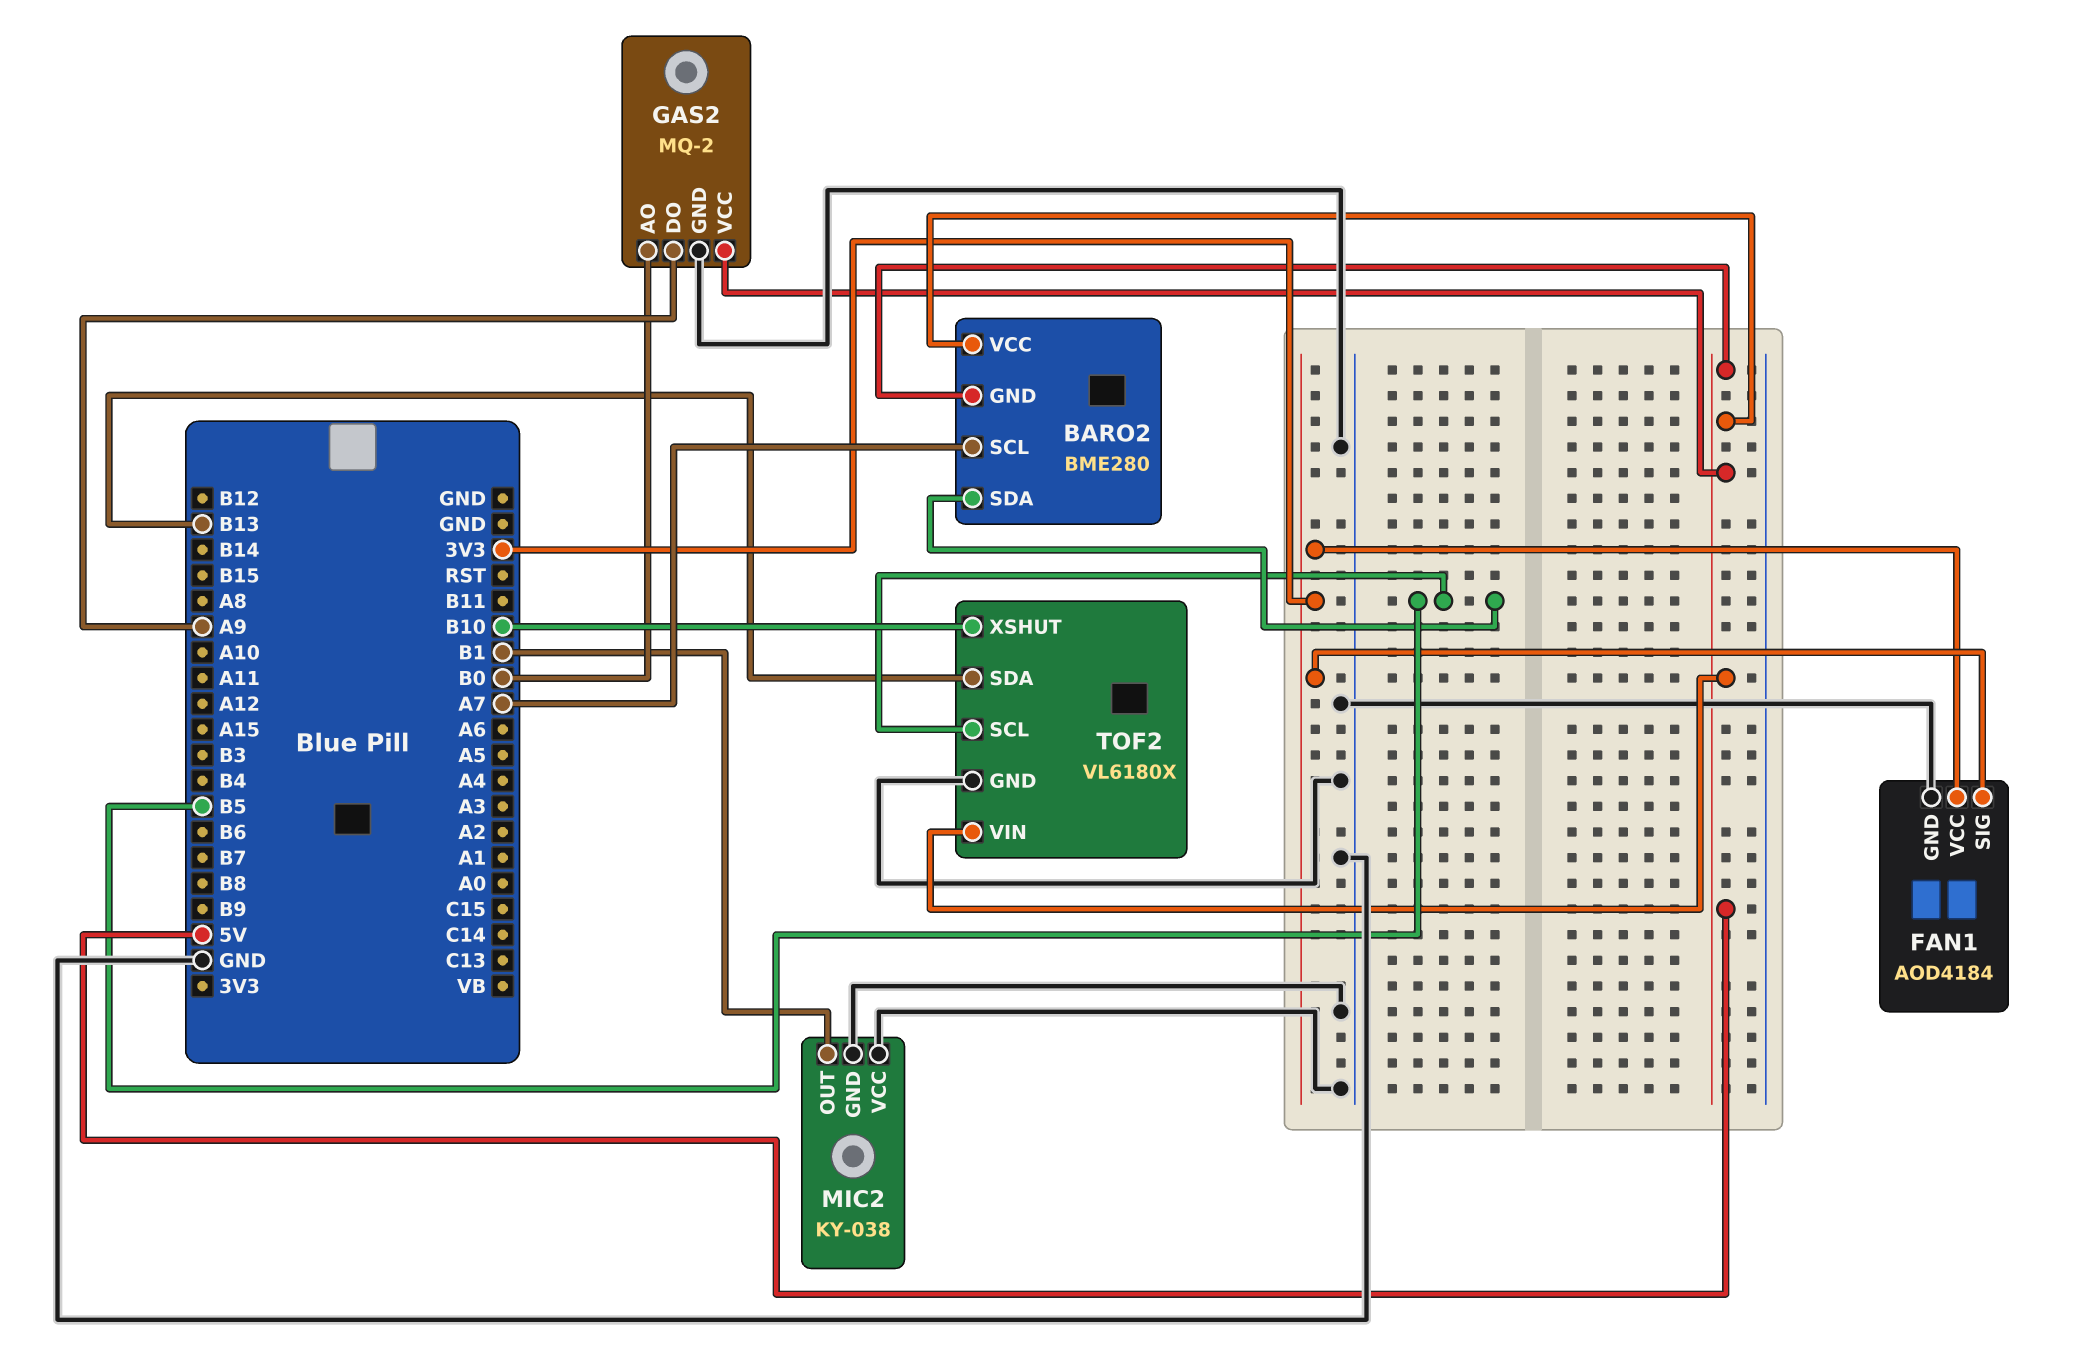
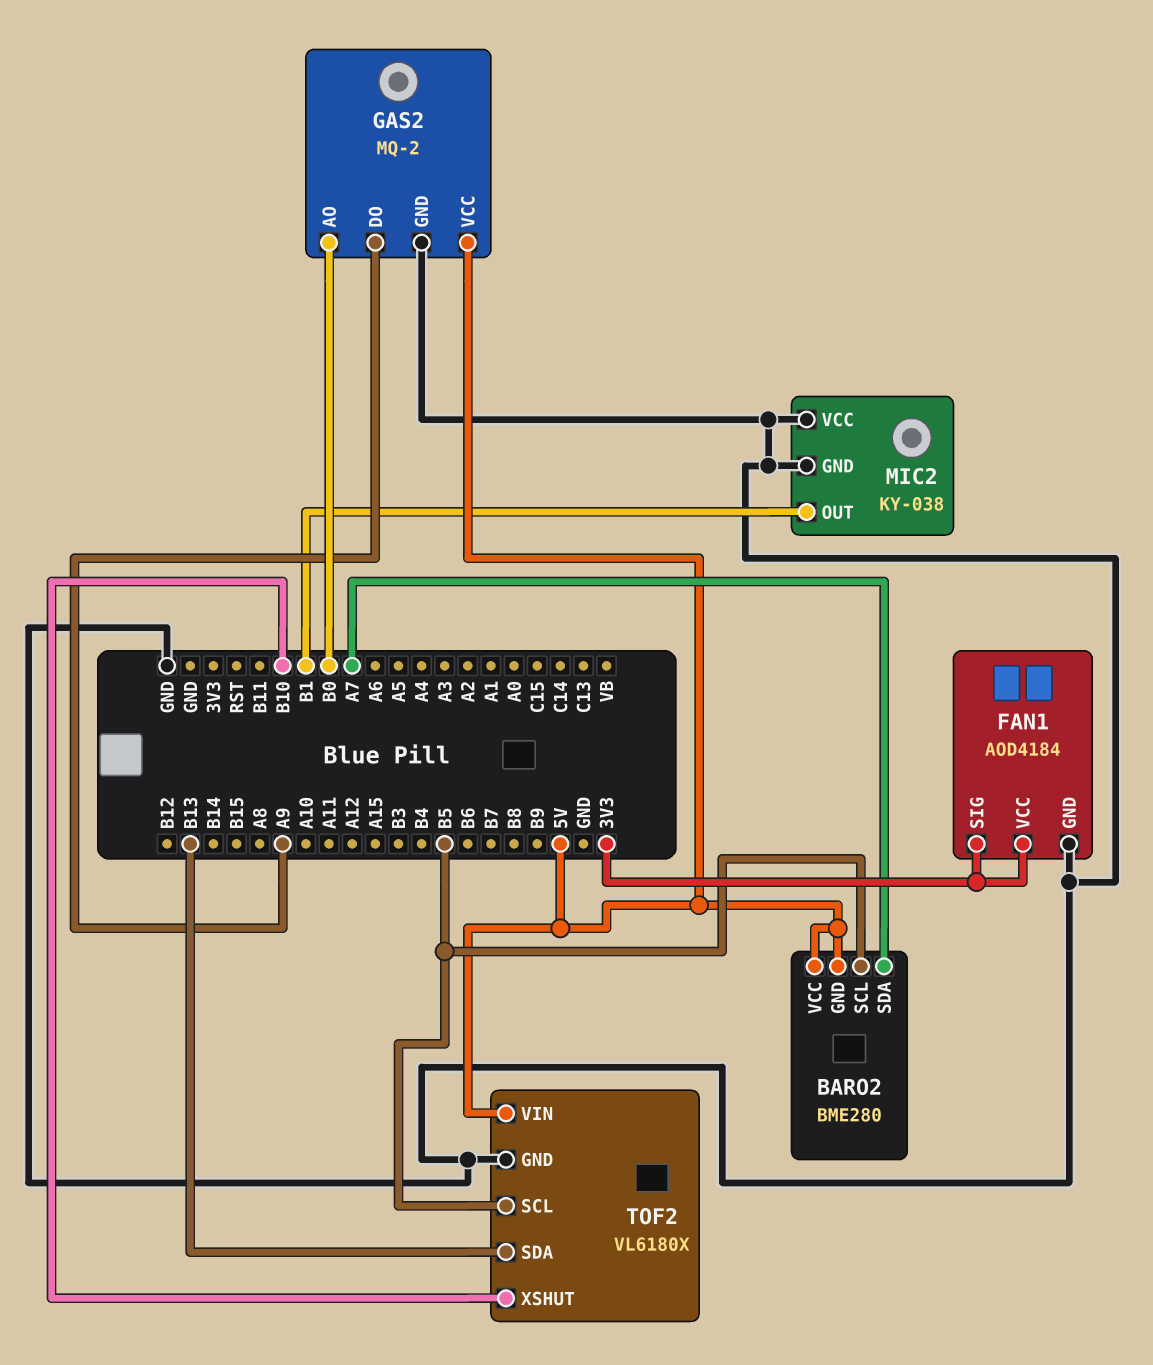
BARO2 pin SCL: A7 -> B5
BARO2 pin SDA: B5 -> A7

